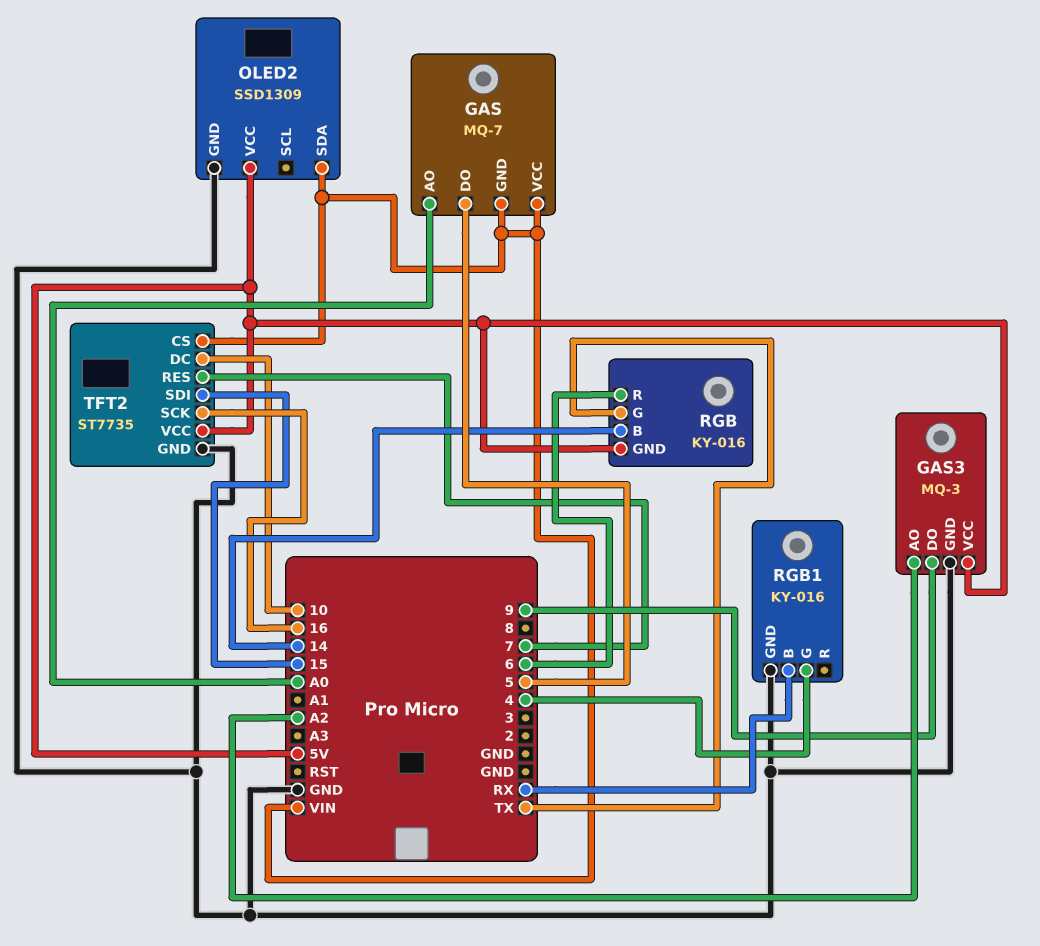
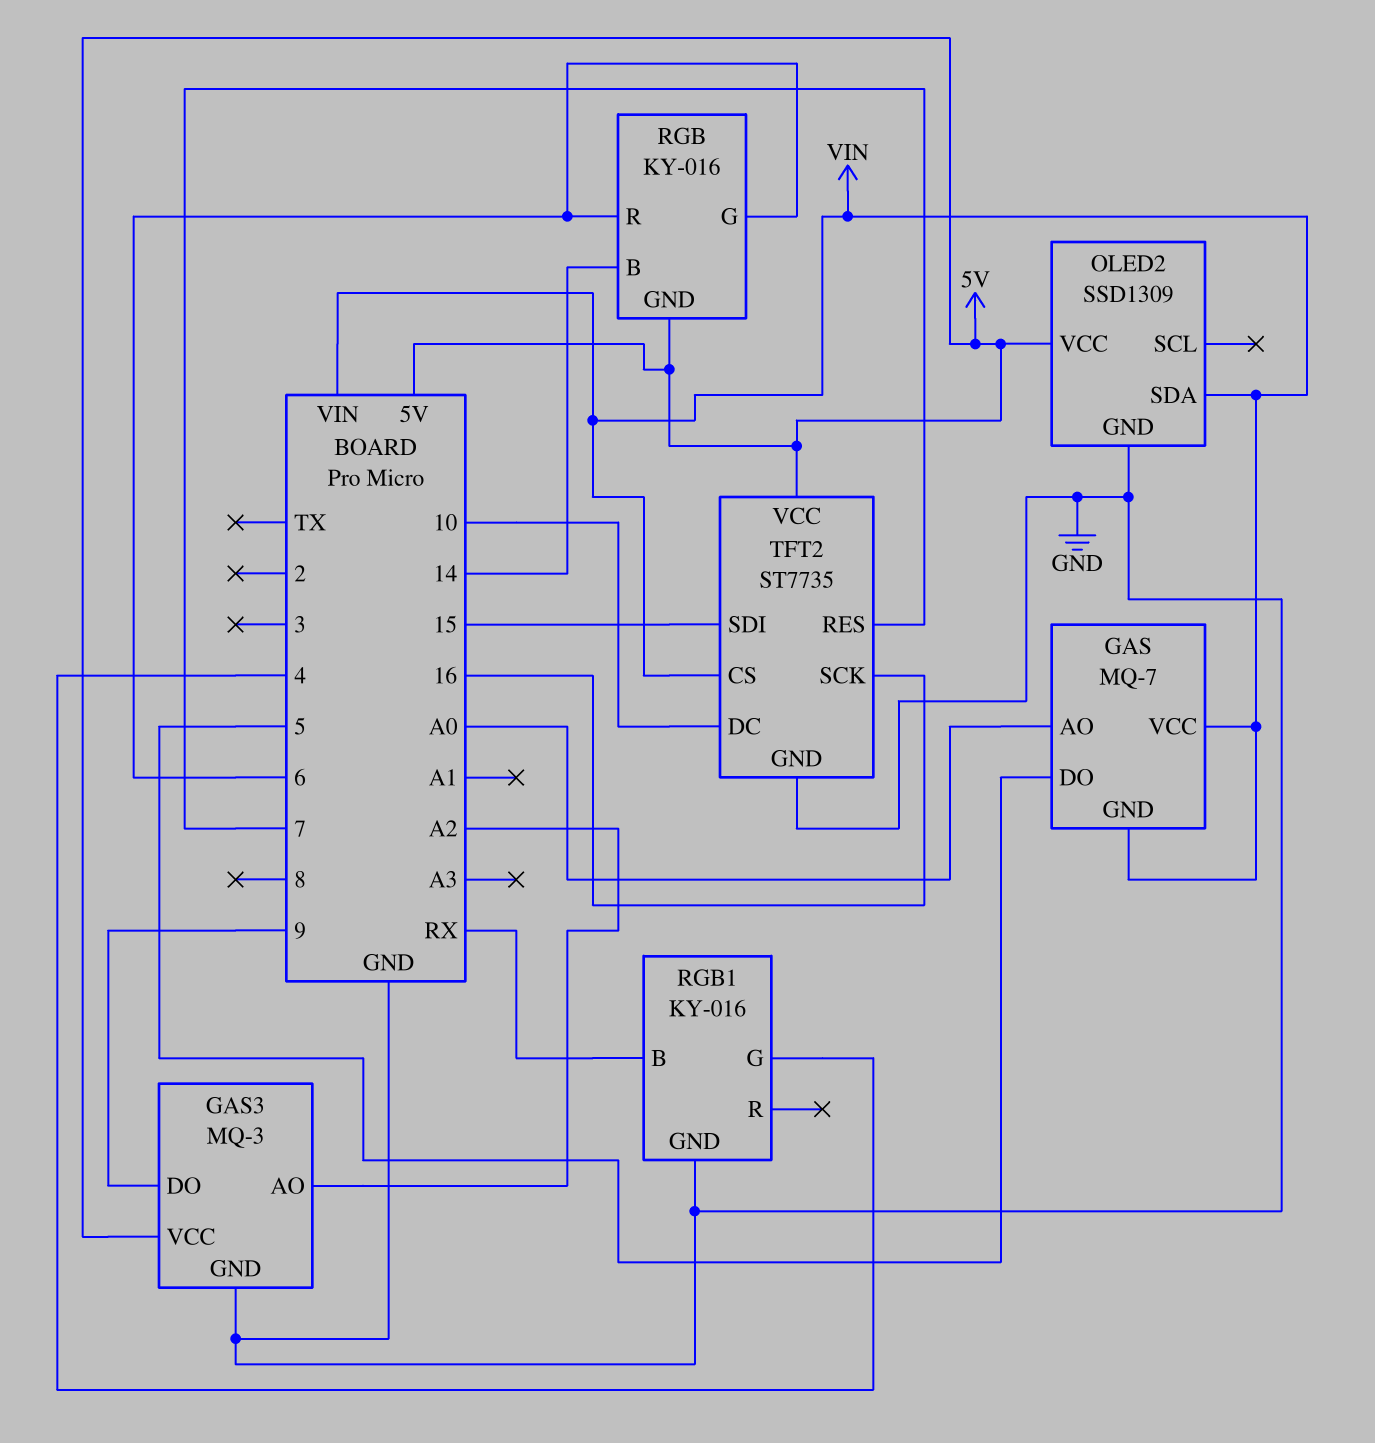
RGB pin G: TX -> 6

